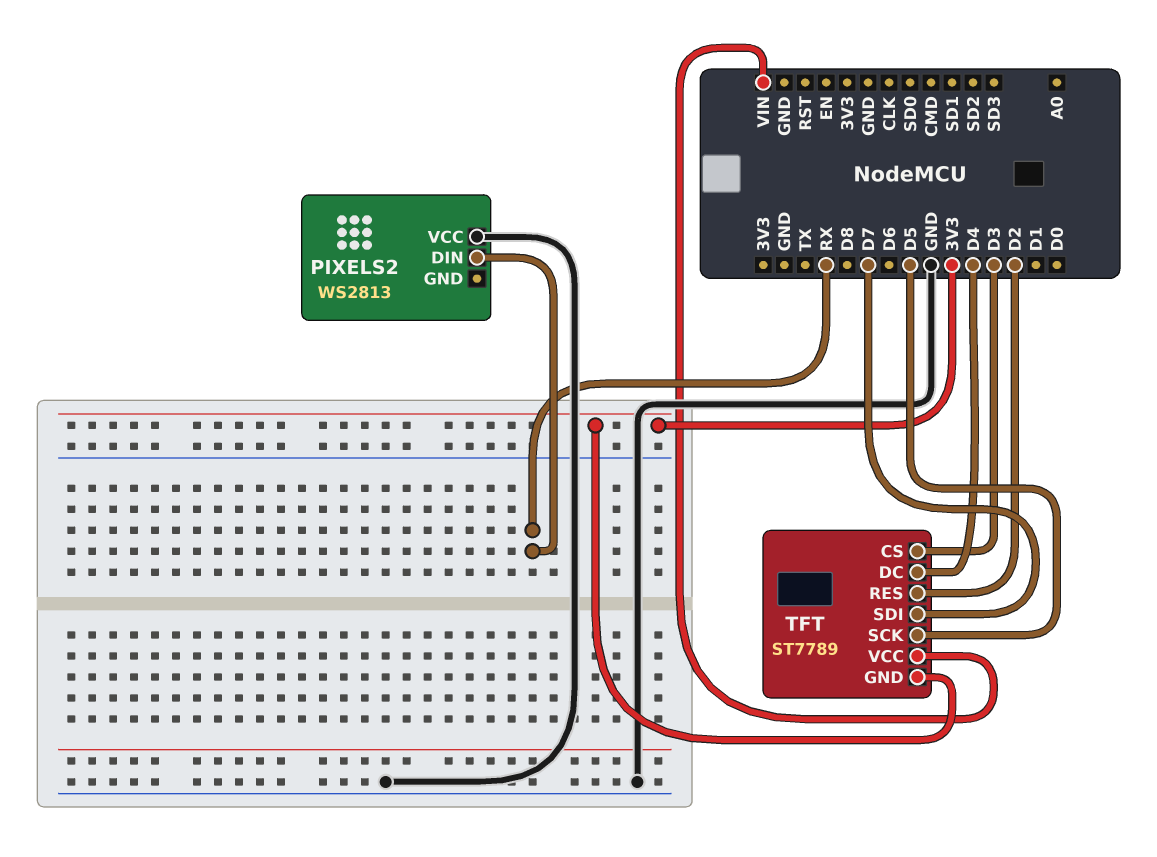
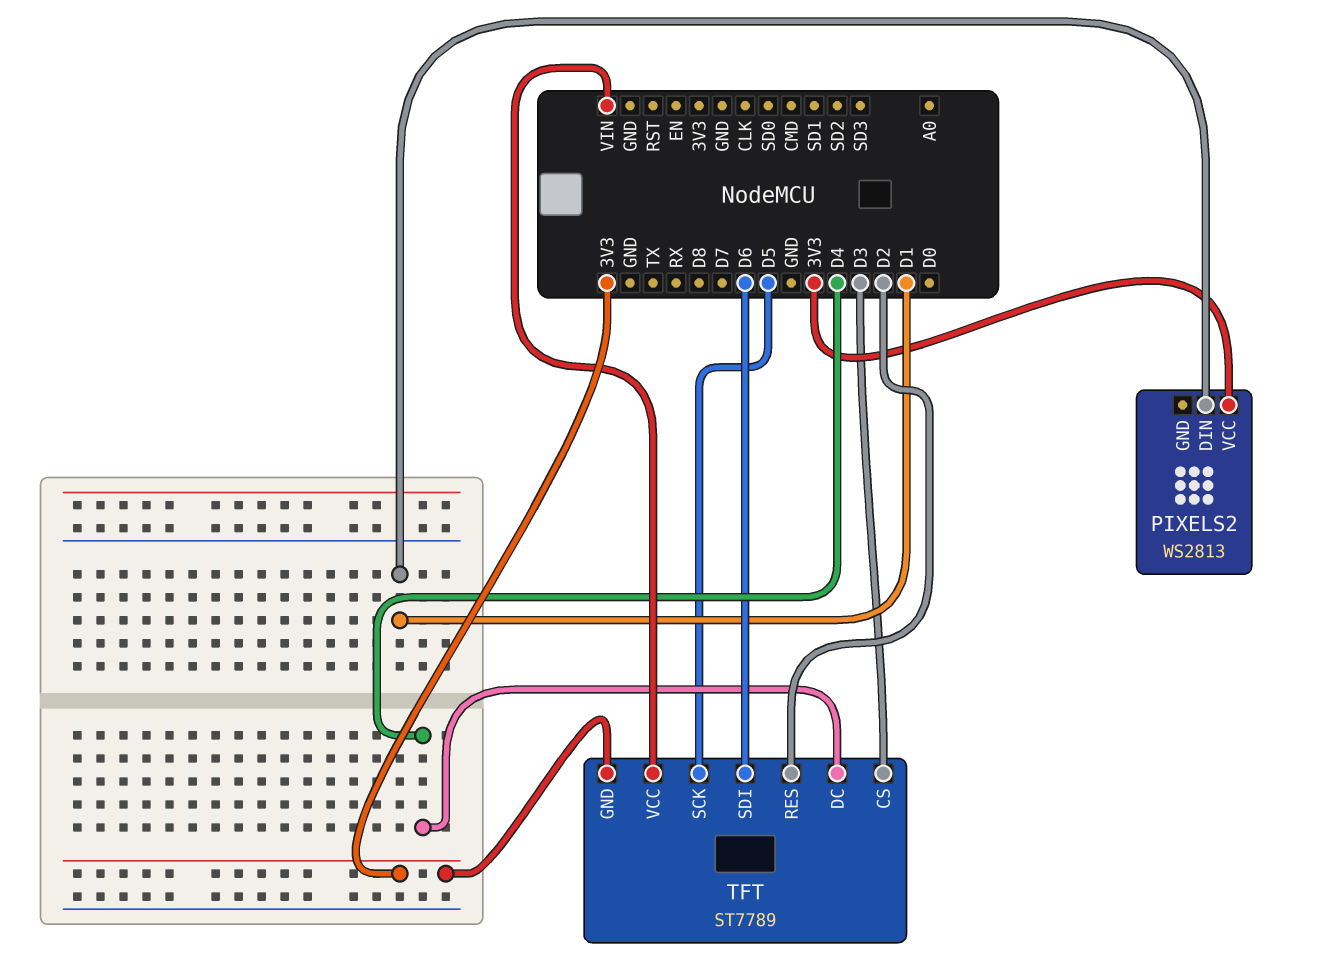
PIXELS2 pin DIN: RX -> D1
PIXELS2 pin VCC: GND -> 3V3
TFT pin SDI: D7 -> D6

